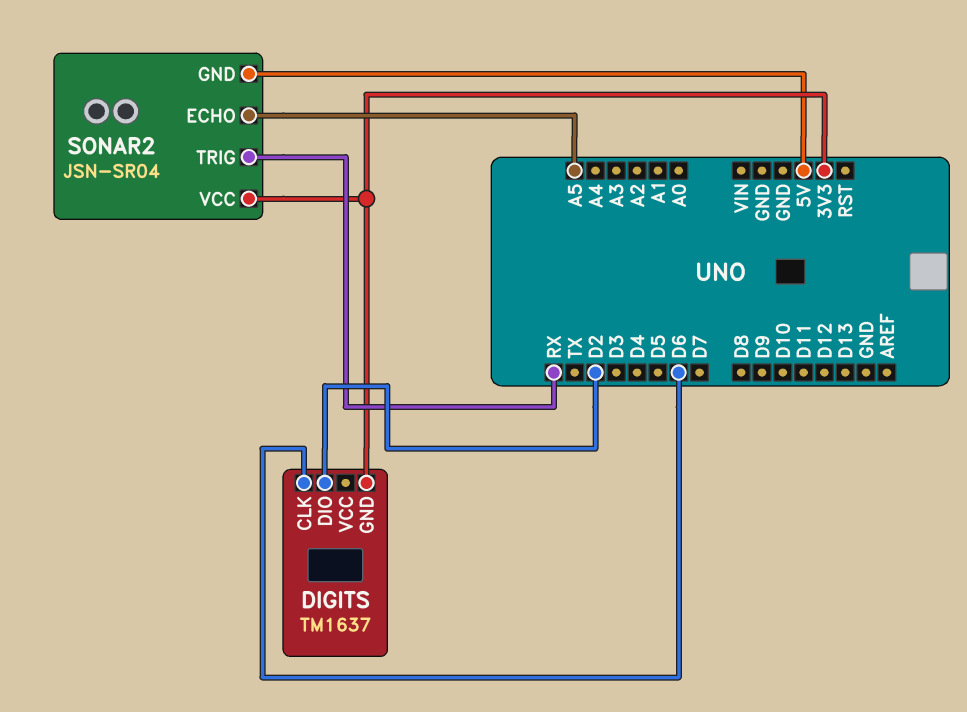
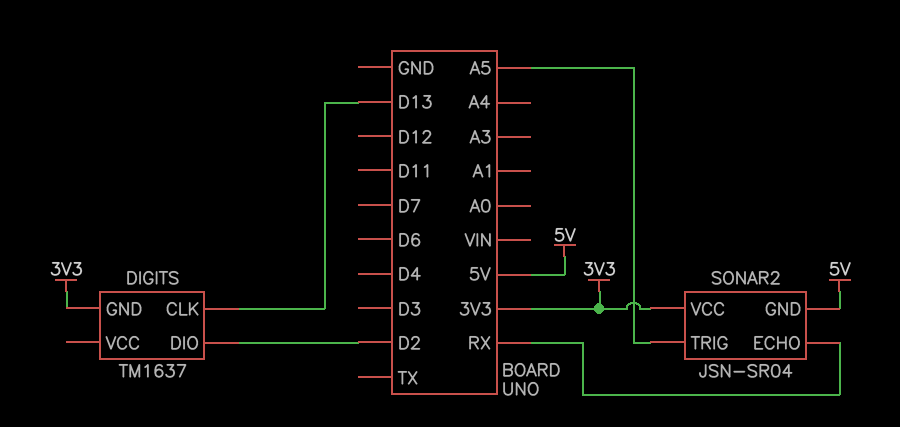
DIGITS pin CLK: D6 -> D13
SONAR2 pin ECHO: A5 -> RX
SONAR2 pin TRIG: RX -> A5

